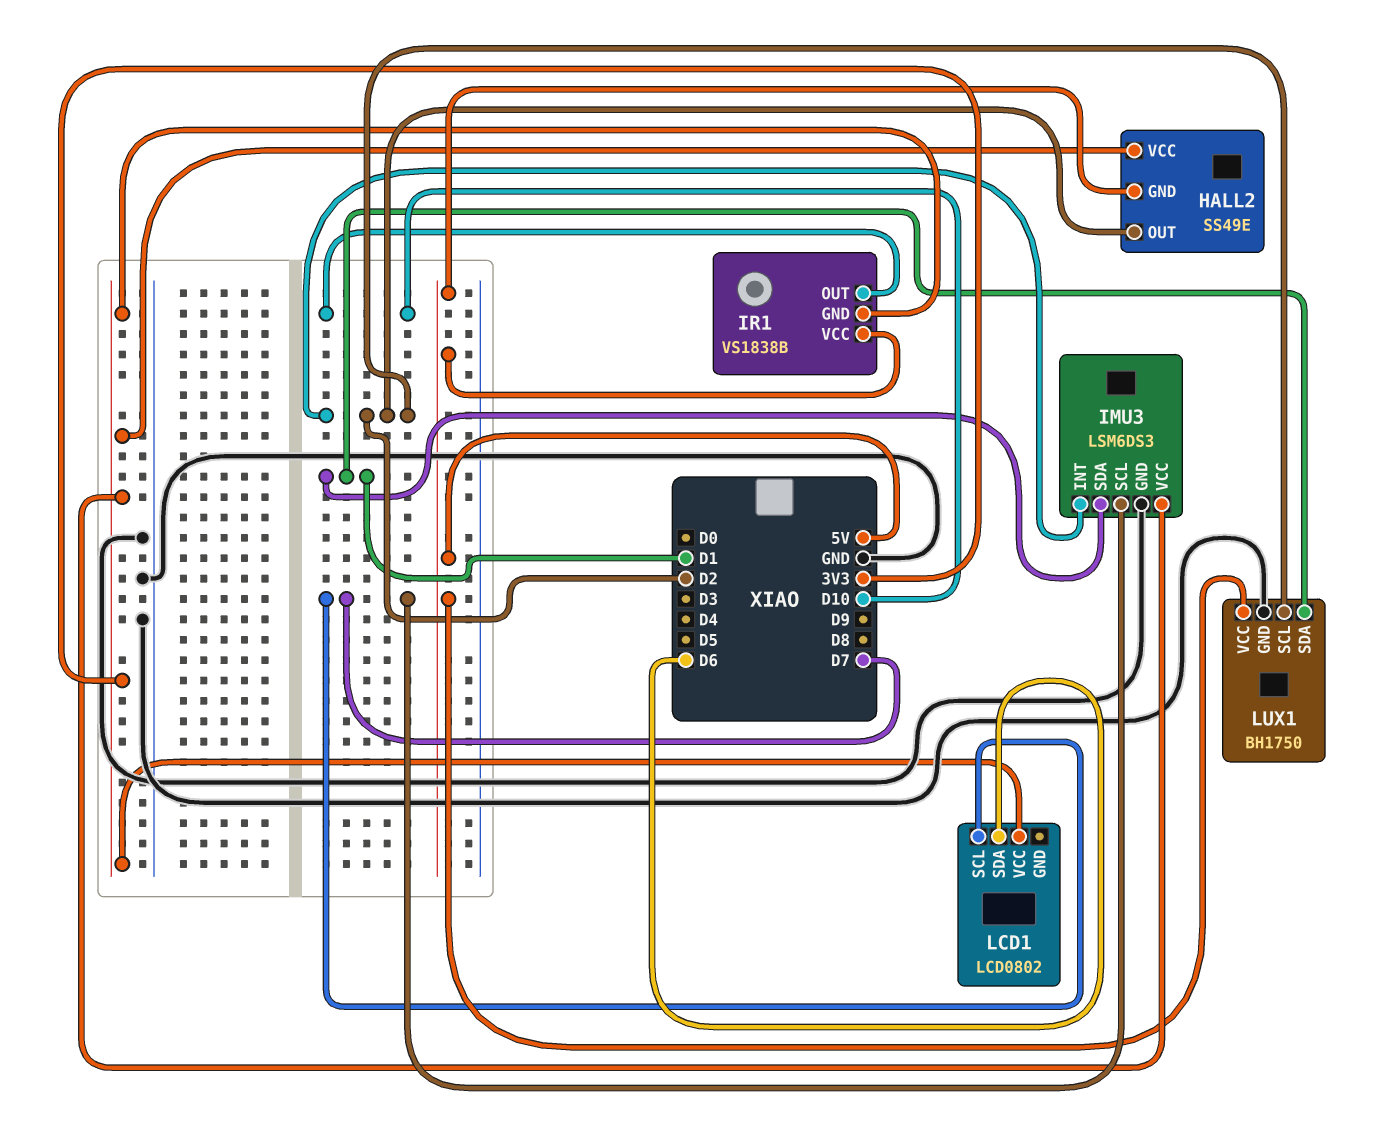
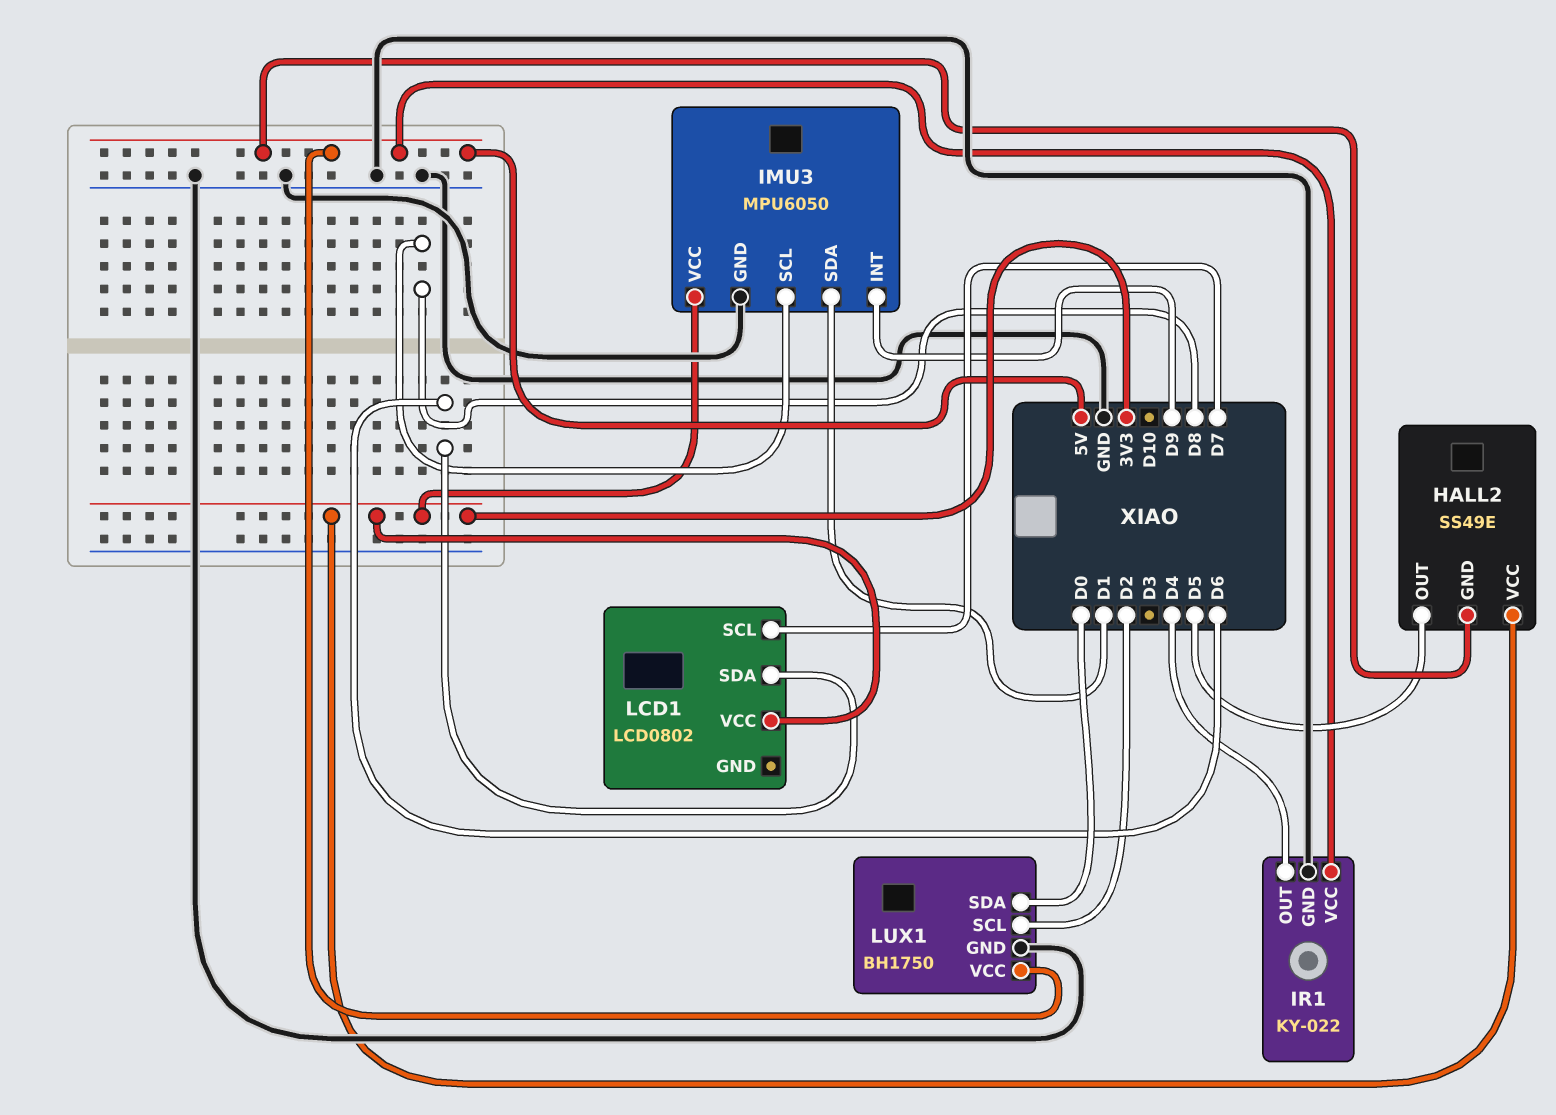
HALL2 pin OUT: D2 -> D5
IMU3: LSM6DS3 -> MPU6050
IMU3 pin INT: D2 -> D9
IMU3 pin SCL: D7 -> D8
IR1: VS1838B -> KY-022
IR1 pin GND: 3V3 -> GND
IR1 pin OUT: D10 -> D4
LUX1 pin SDA: D1 -> D0

